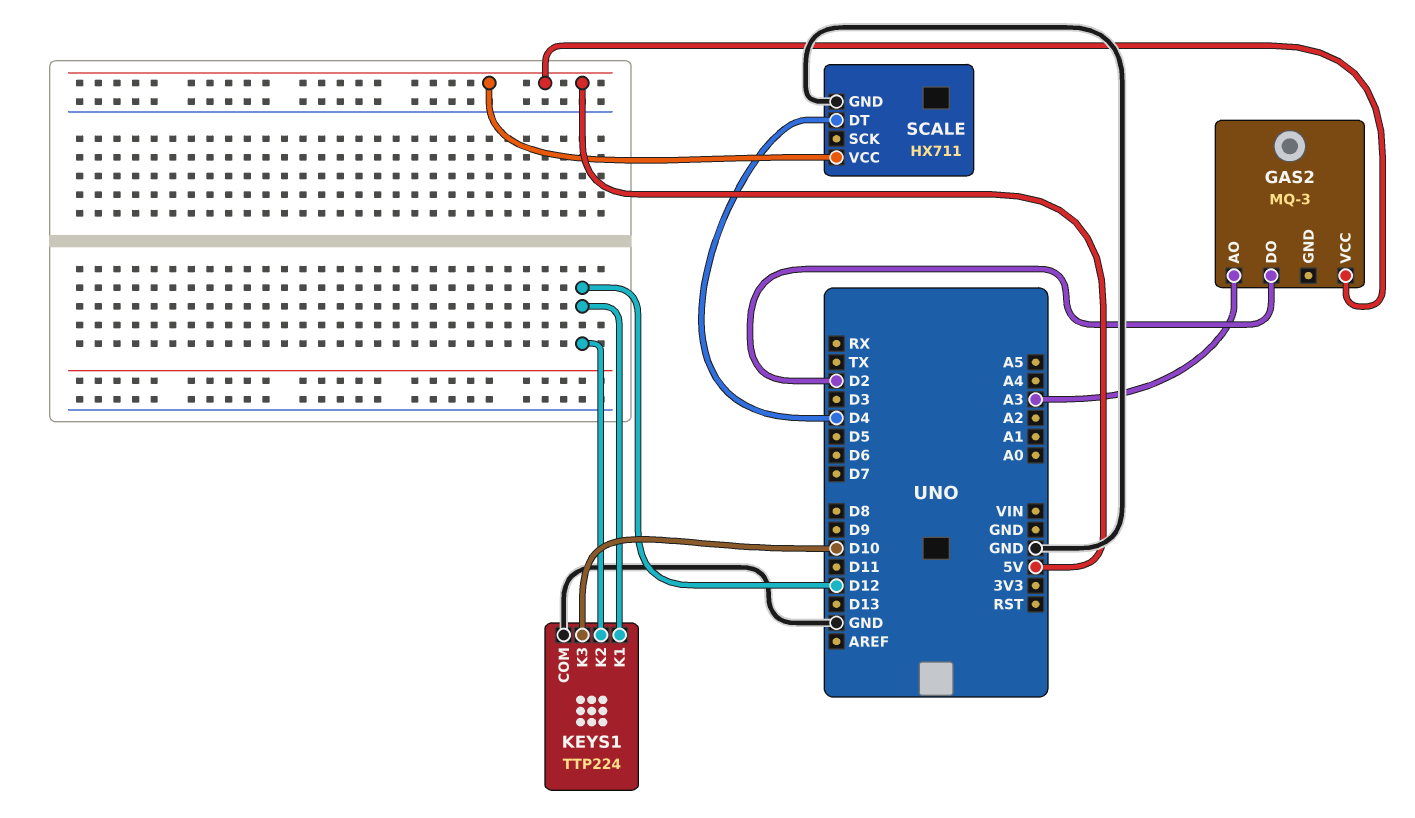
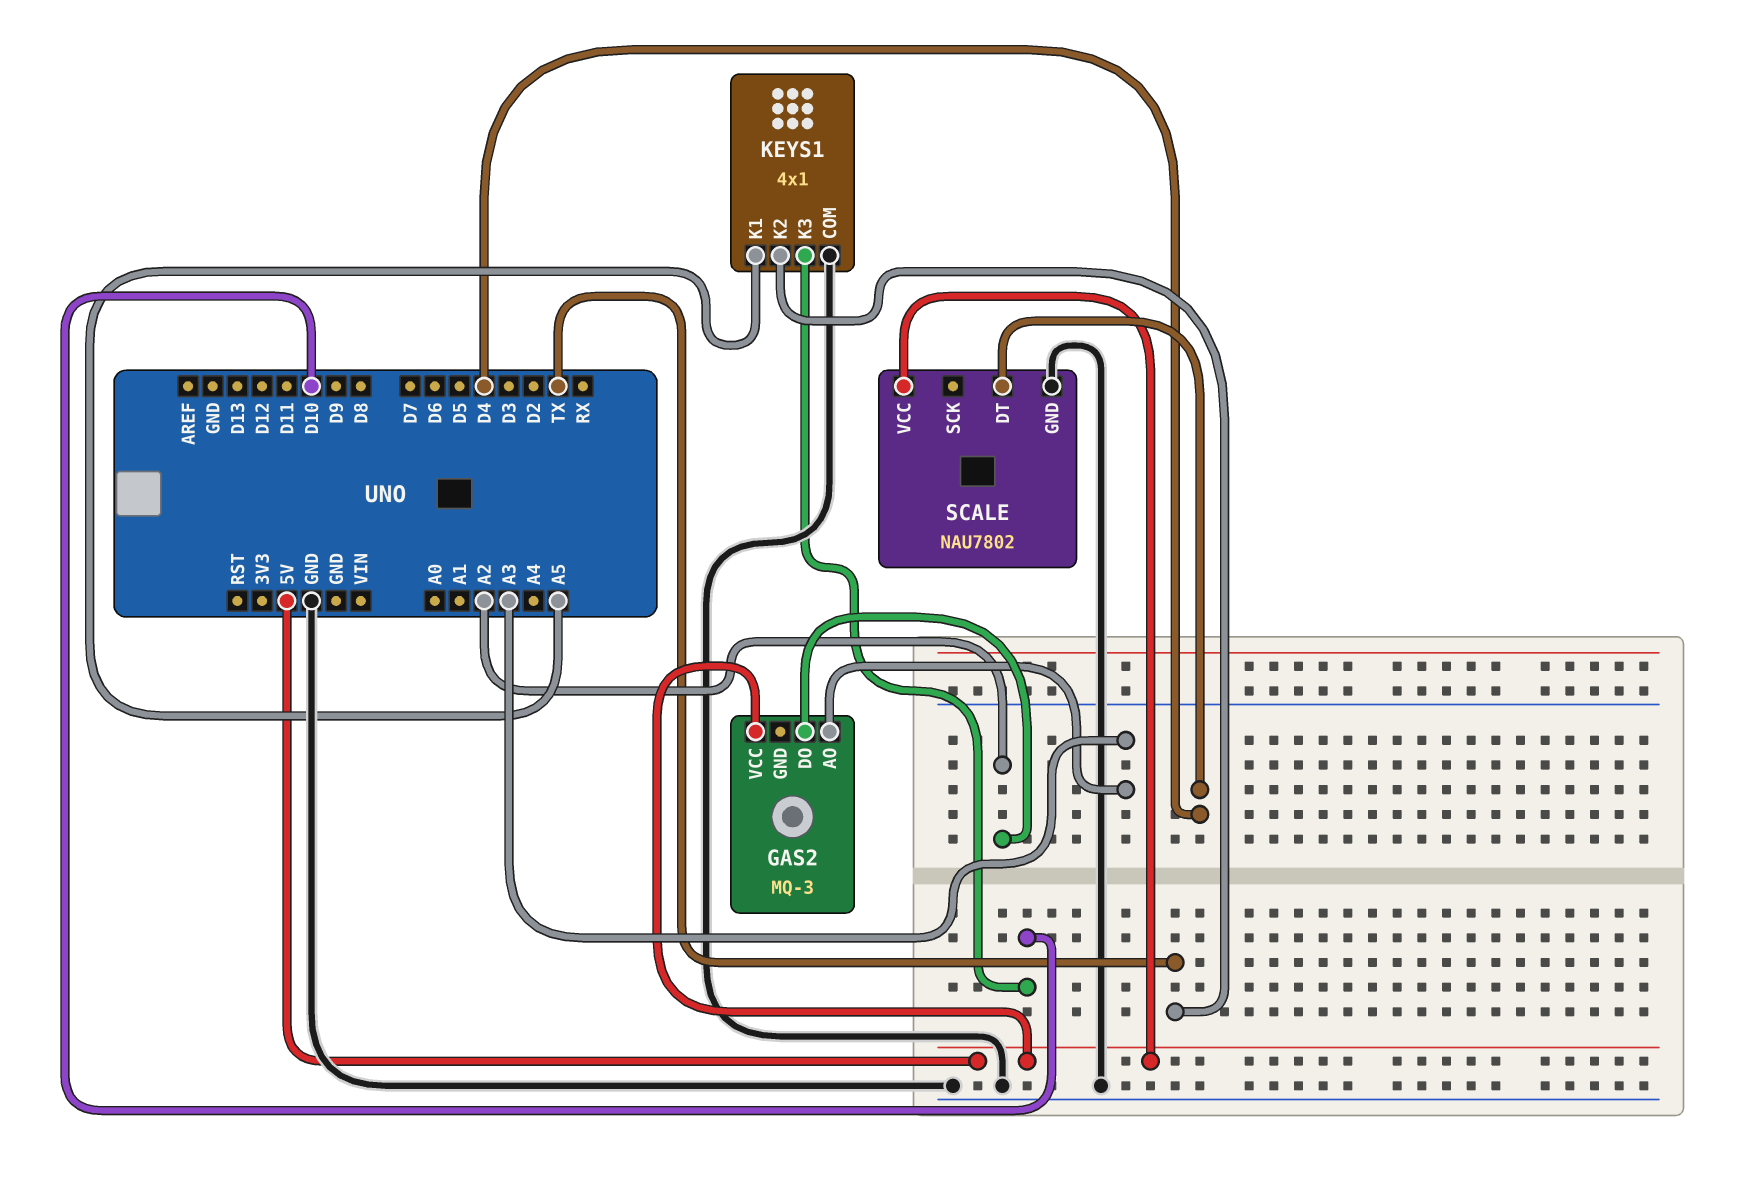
GAS2 pin DO: D2 -> A2
KEYS1: TTP224 -> 4x1
KEYS1 pin K1: D12 -> A5
KEYS1 pin K2: D12 -> TX
SCALE: HX711 -> NAU7802

